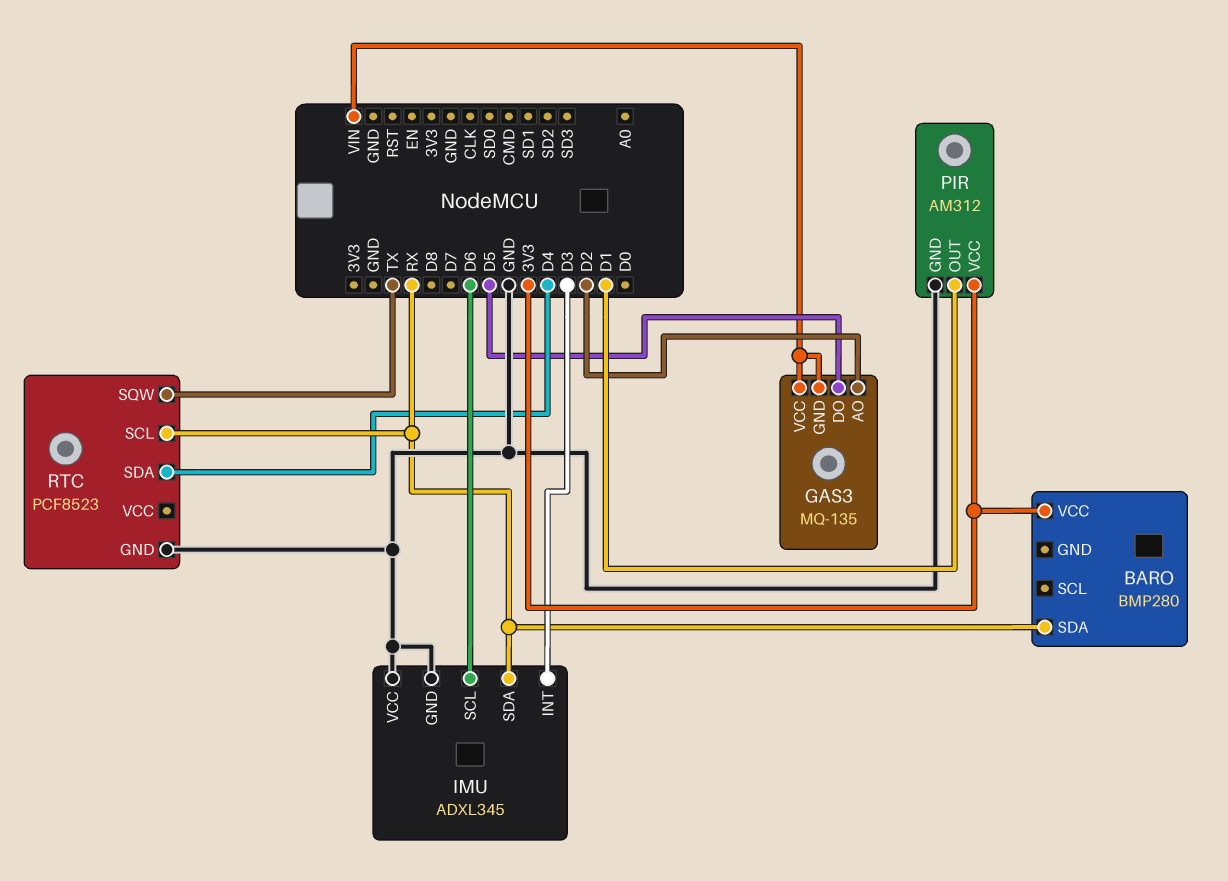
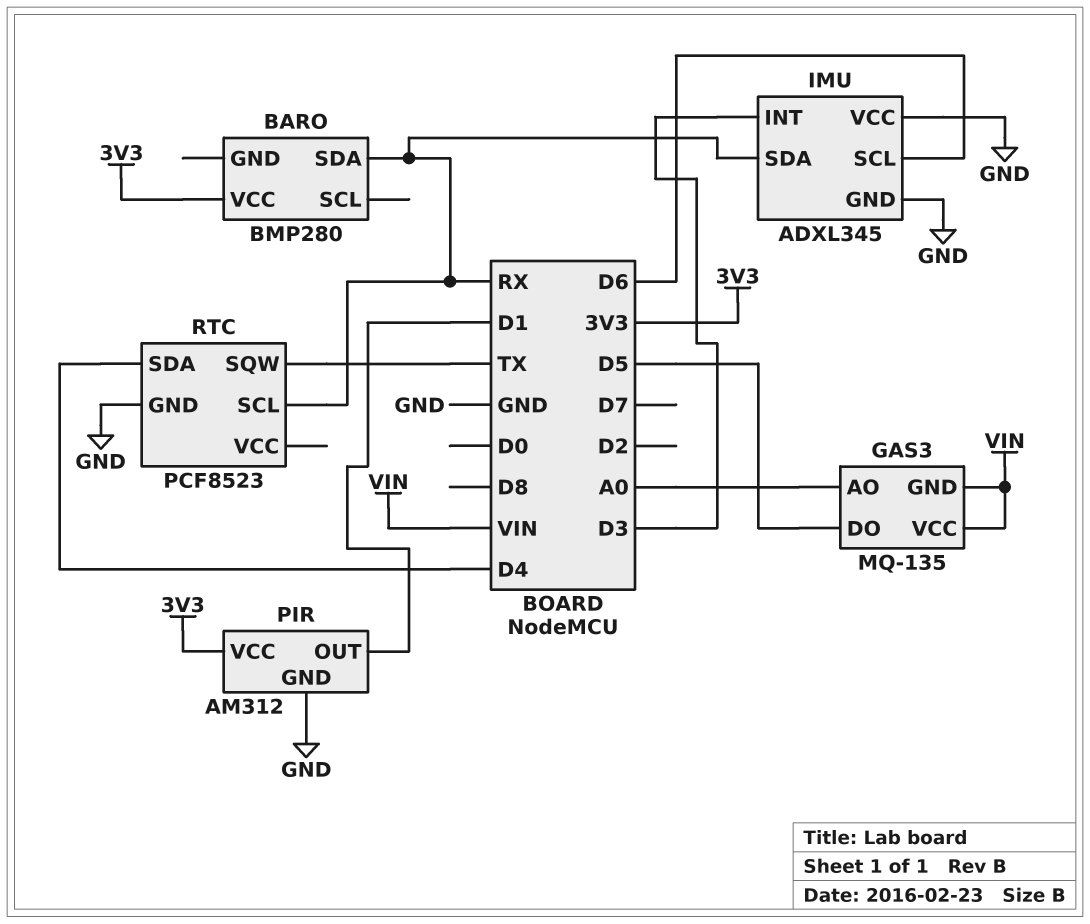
GAS3 pin AO: D2 -> A0

